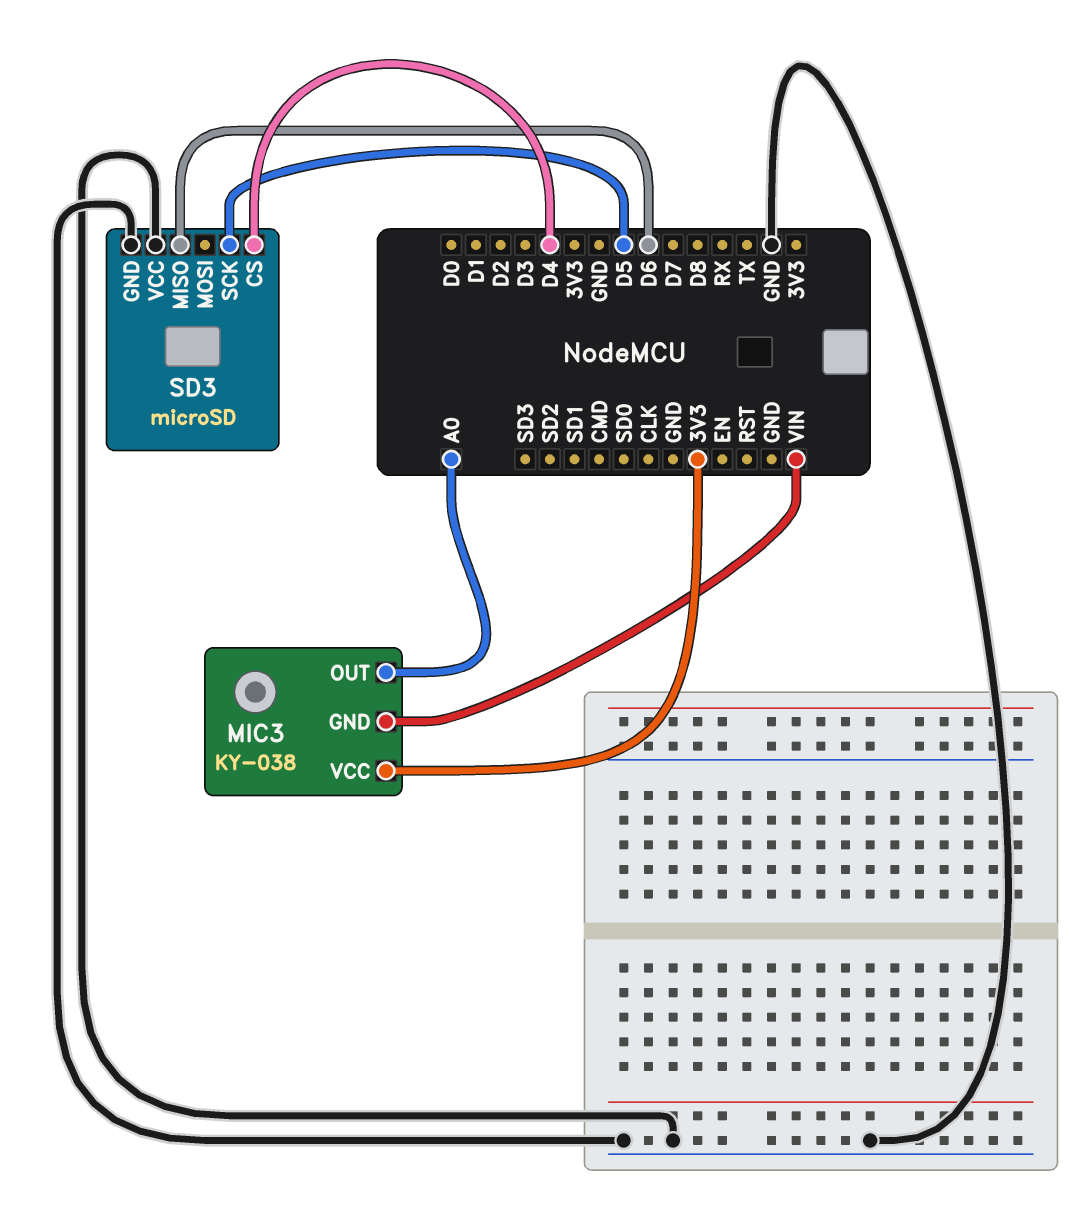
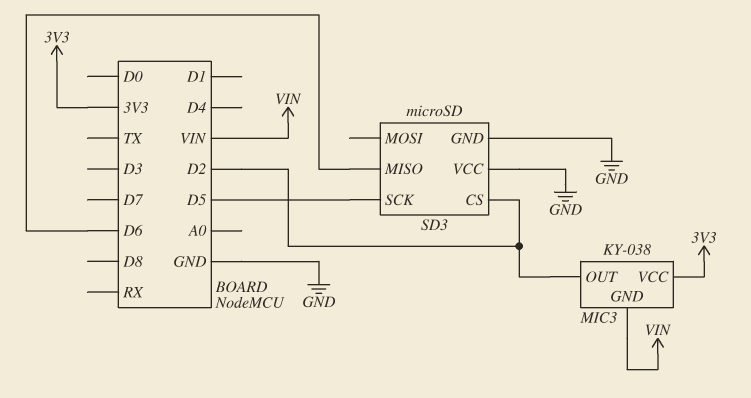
MIC3 pin OUT: A0 -> D2
SD3 pin CS: D4 -> D2

